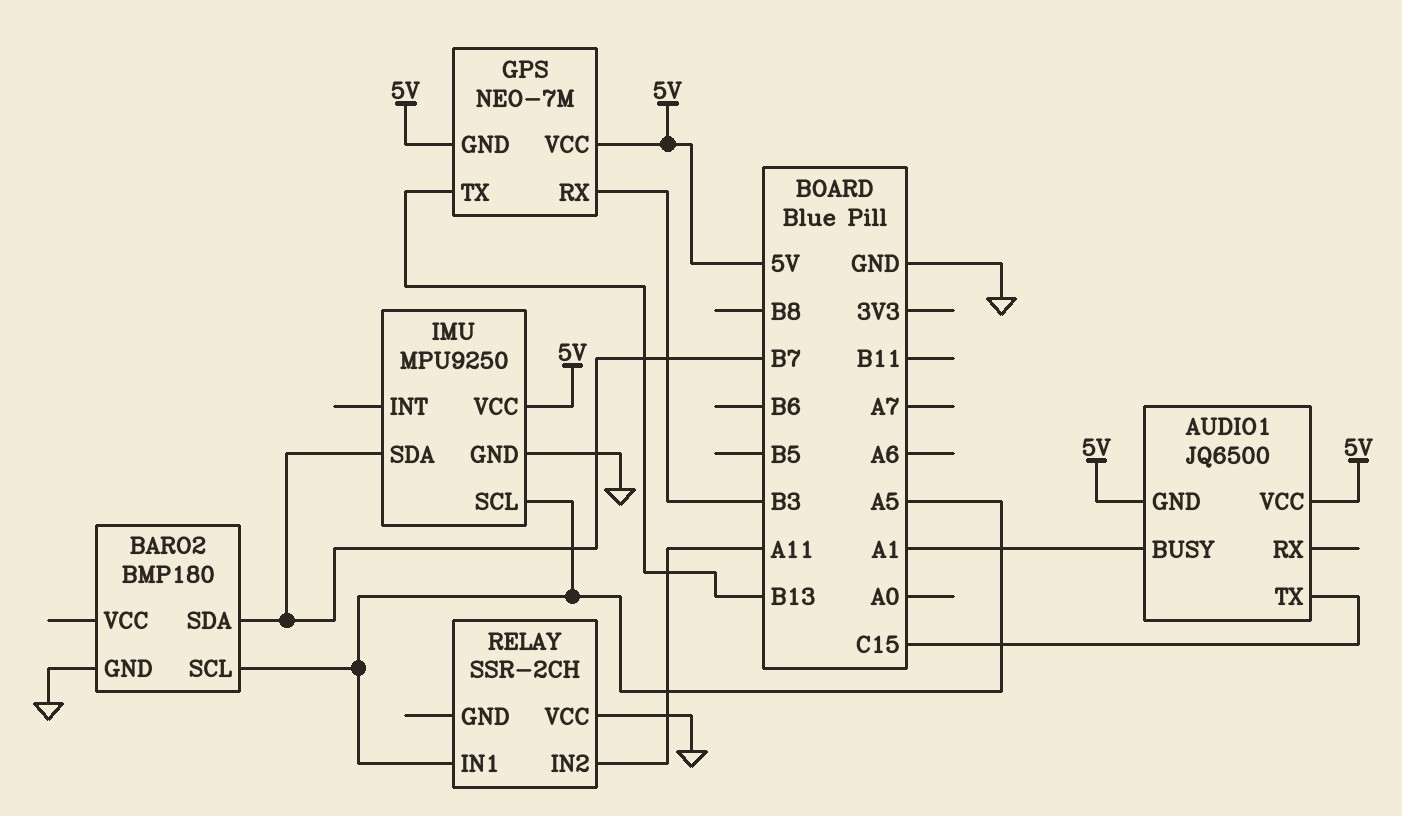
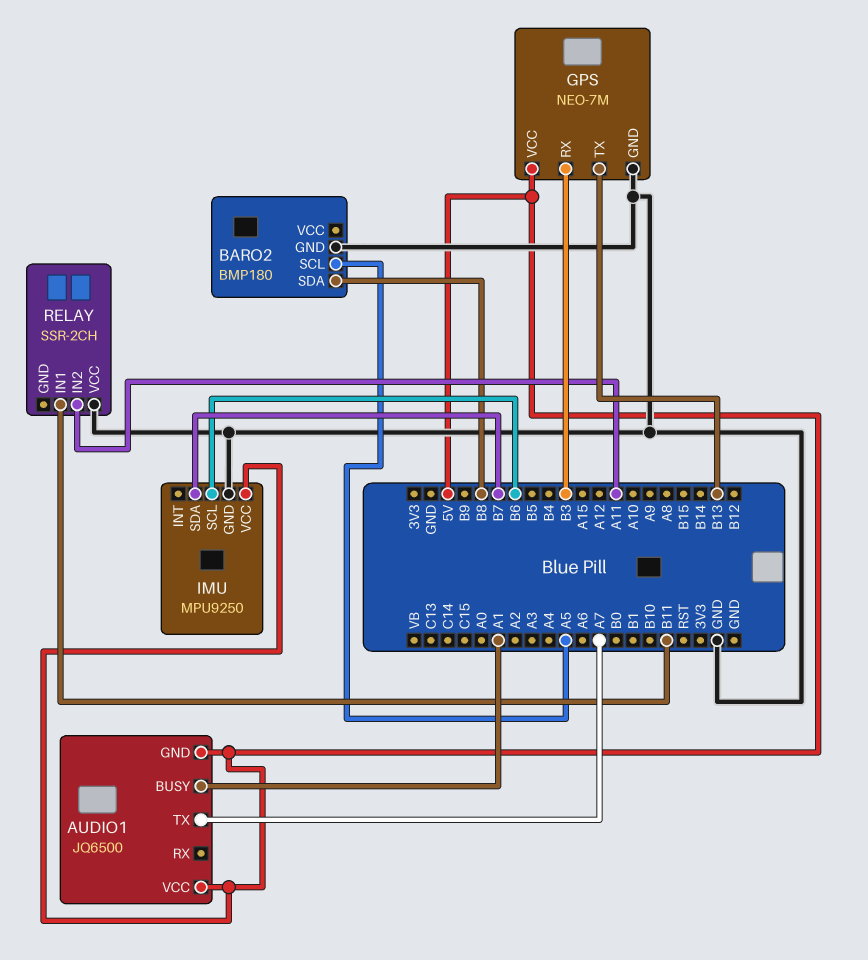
AUDIO1 pin TX: C15 -> A7
BARO2 pin SDA: B7 -> B8
GPS pin GND: 5V -> GND
IMU pin SCL: A5 -> B6
RELAY pin IN1: A5 -> B11

